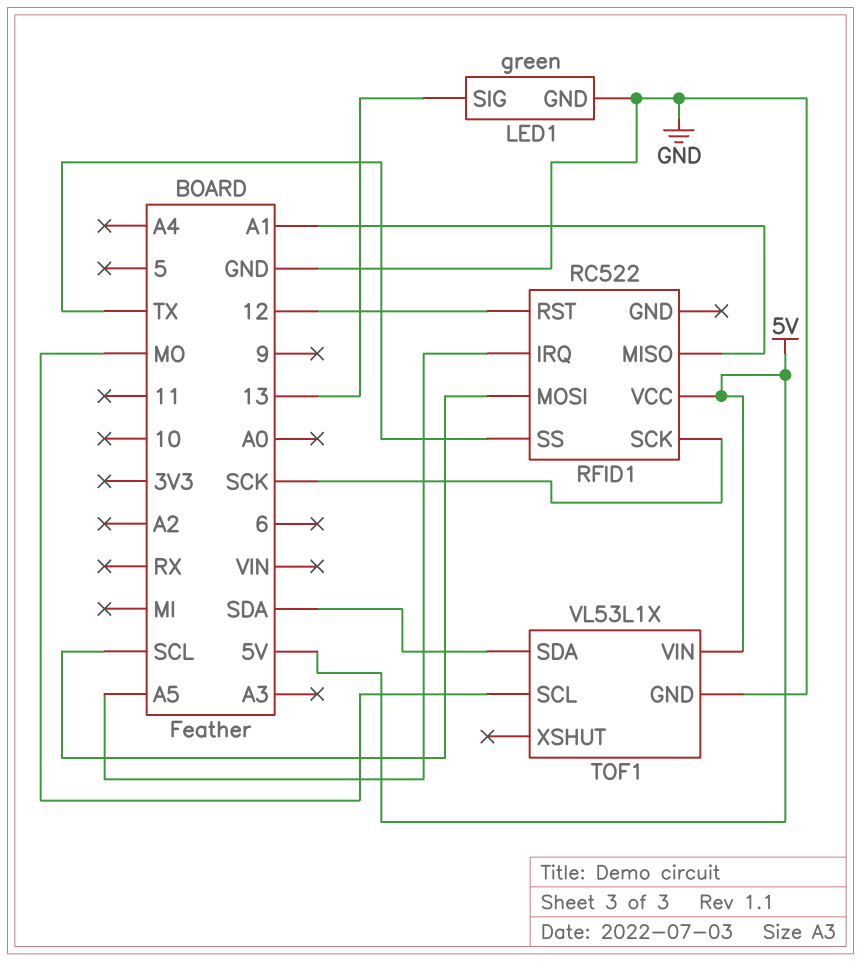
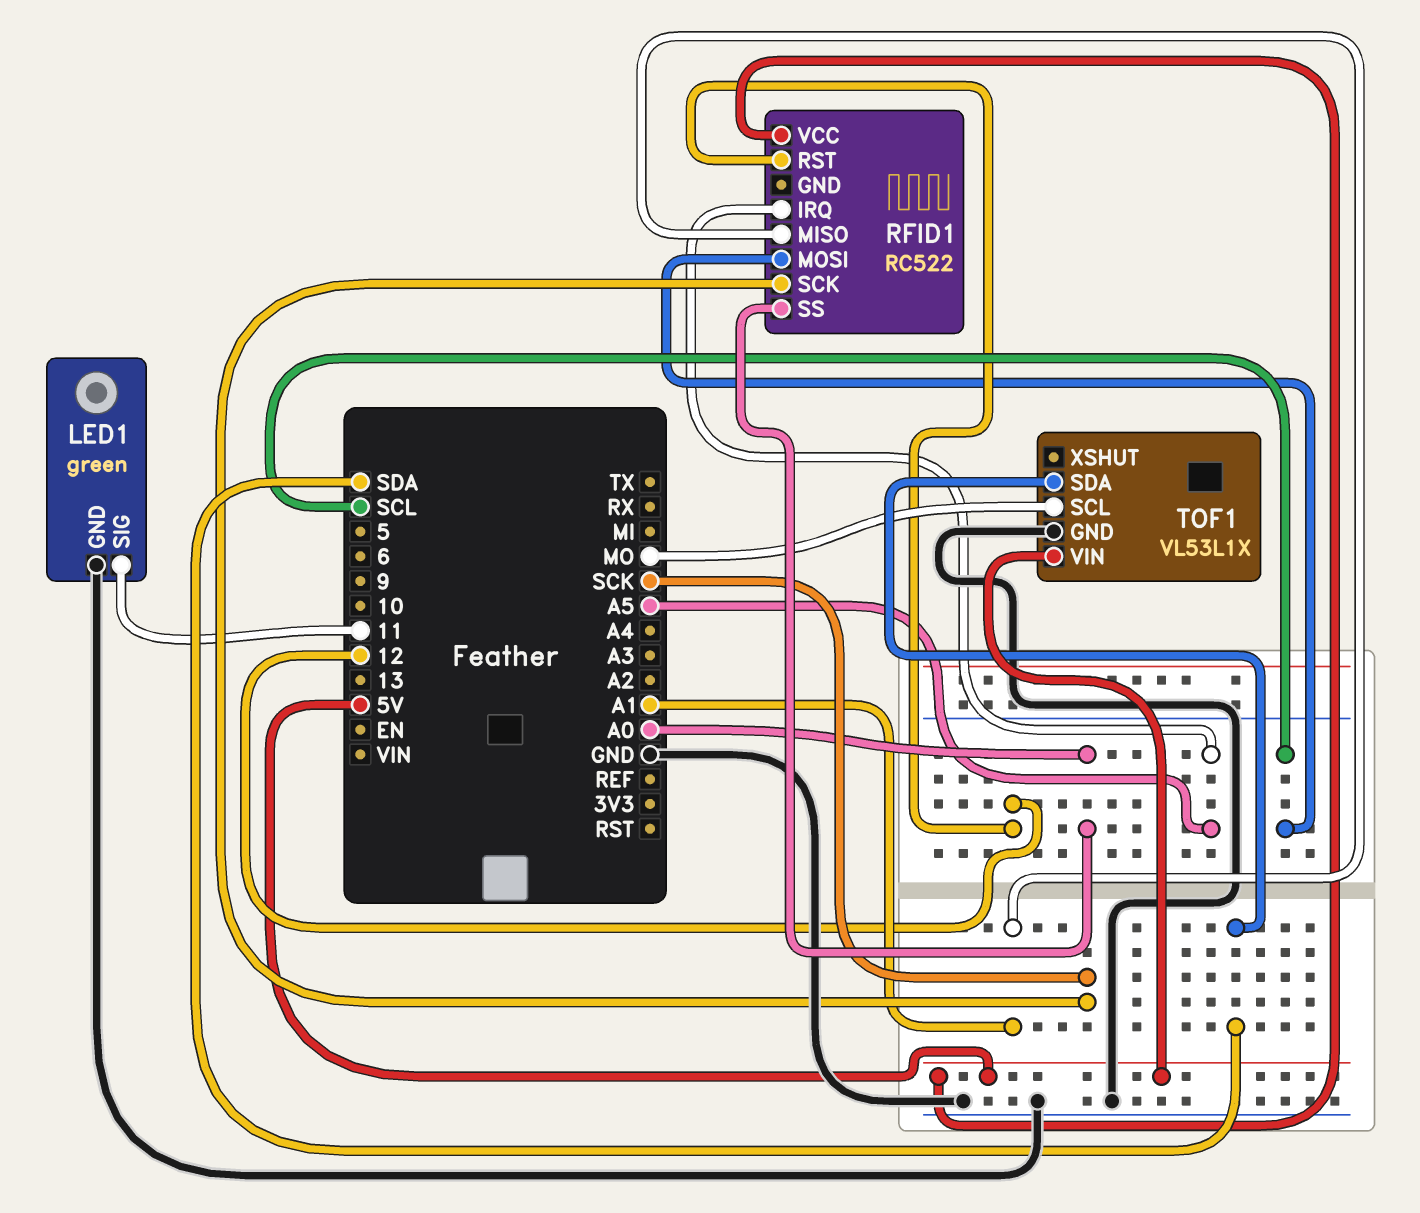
LED1 pin SIG: 13 -> 11
RFID1 pin SS: TX -> A0

